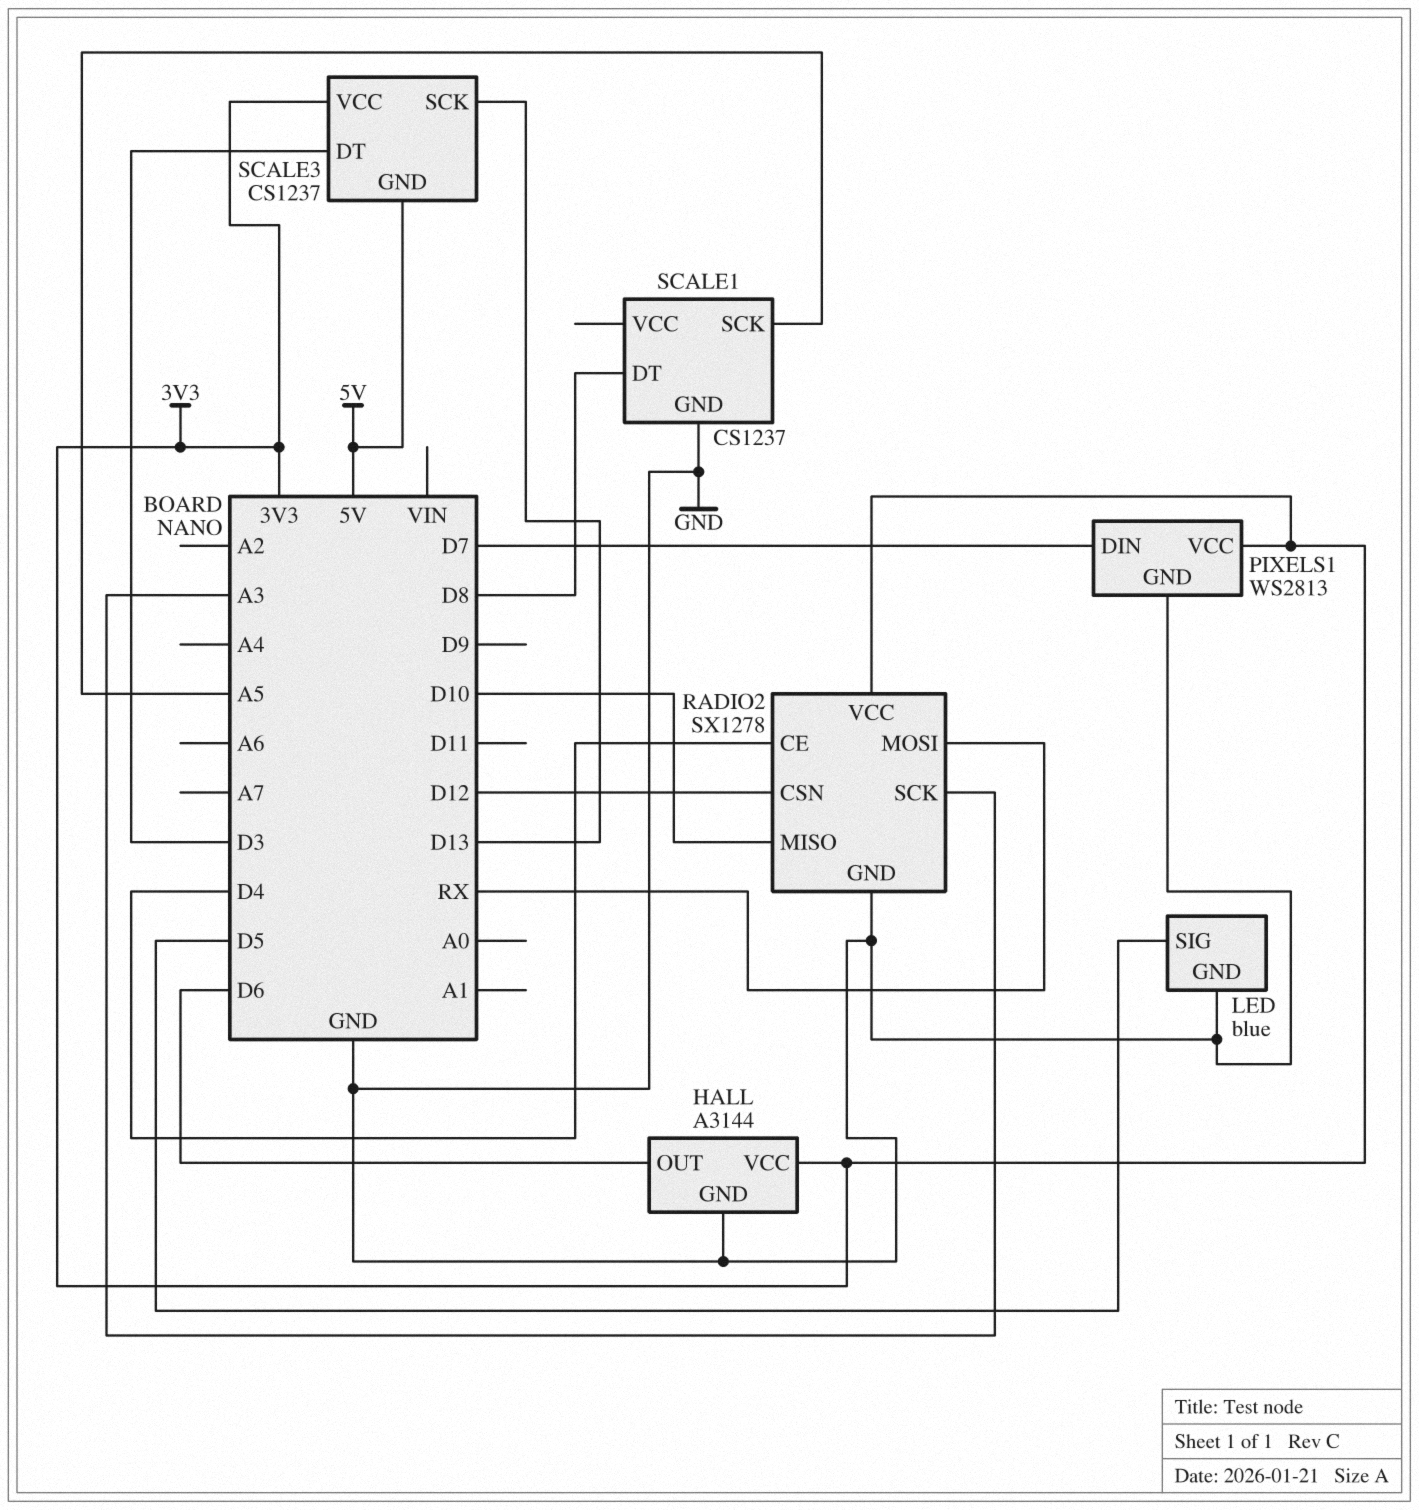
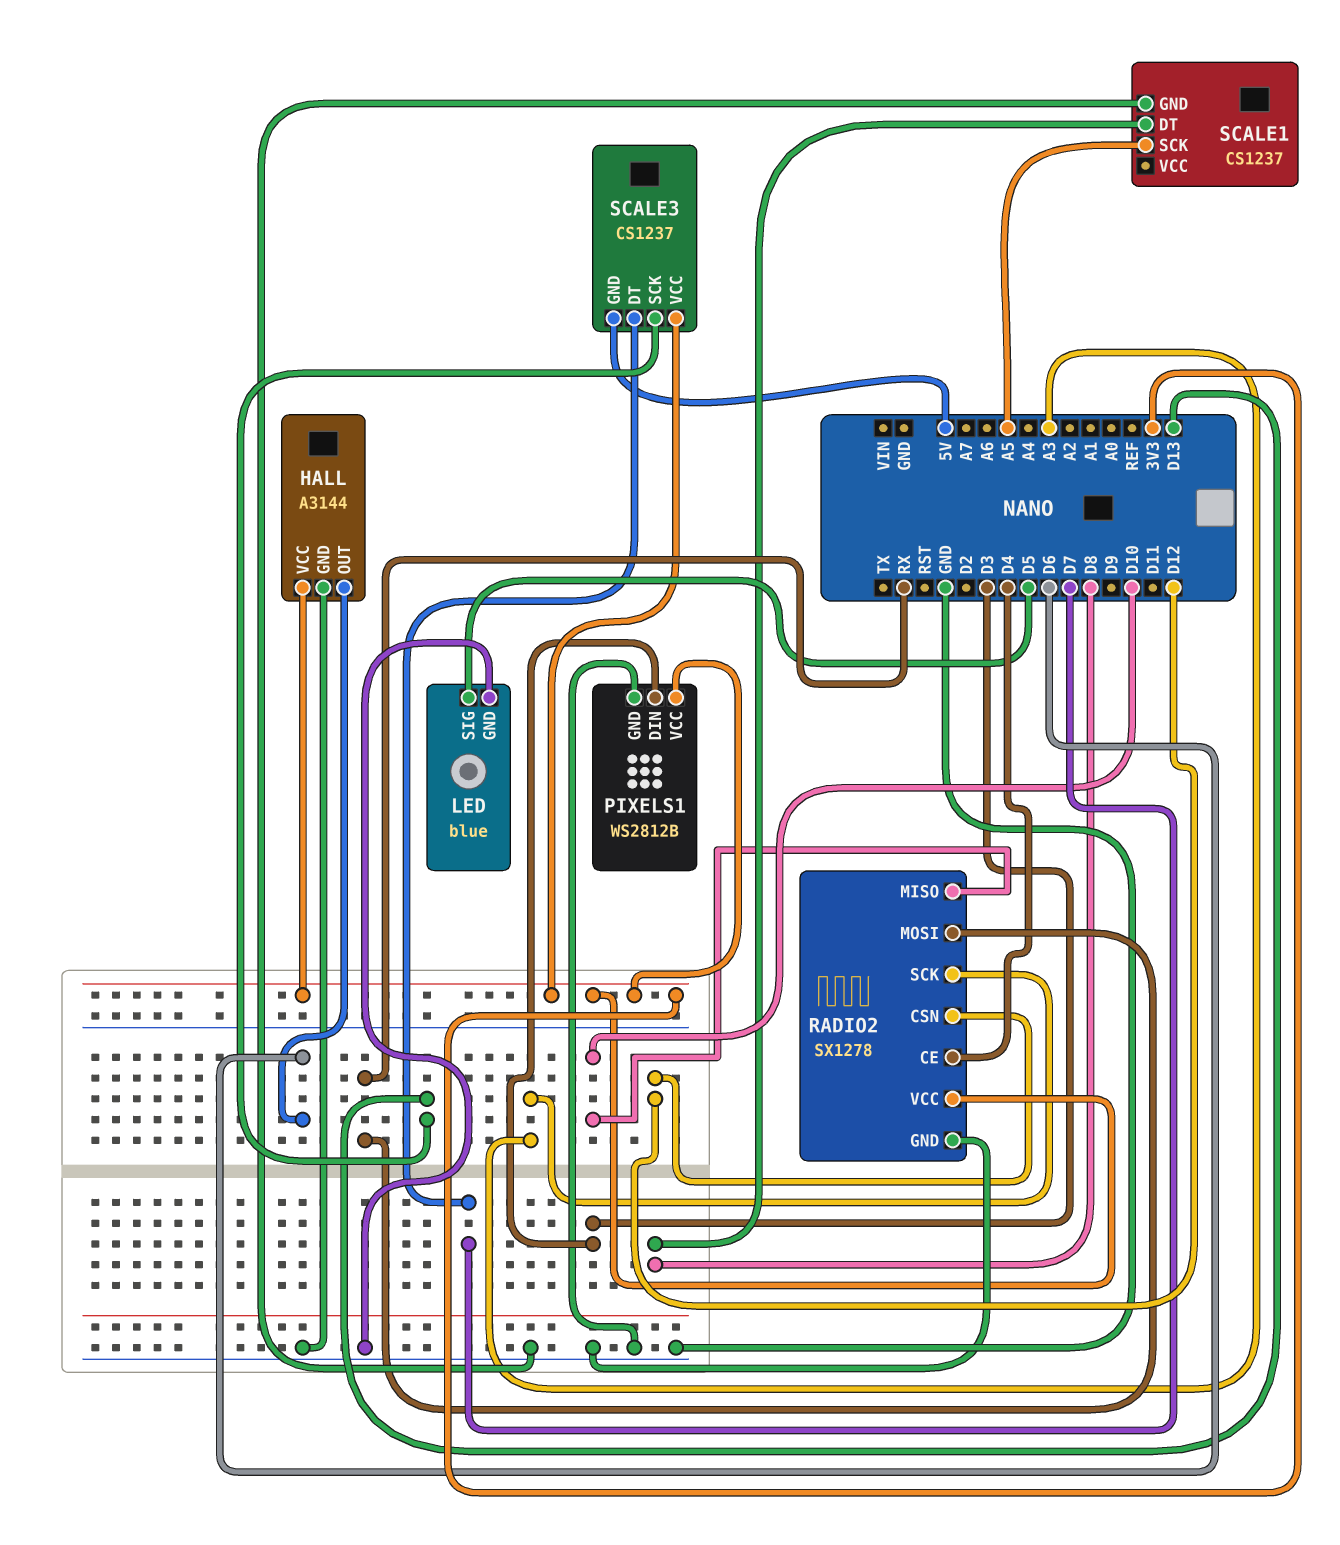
PIXELS1: WS2813 -> WS2812B
PIXELS1 pin DIN: D7 -> D3
SCALE3 pin DT: D3 -> D7

